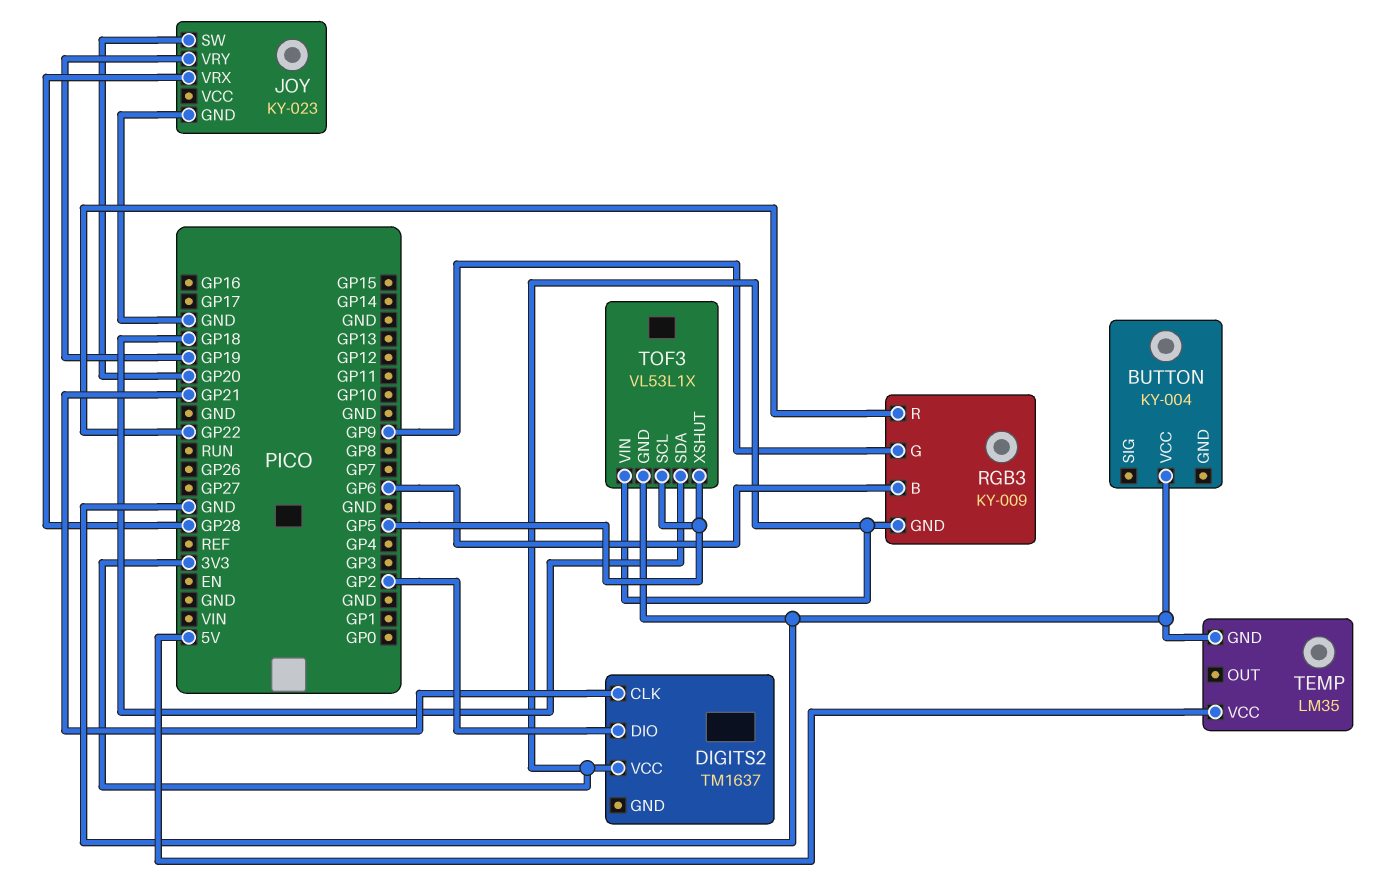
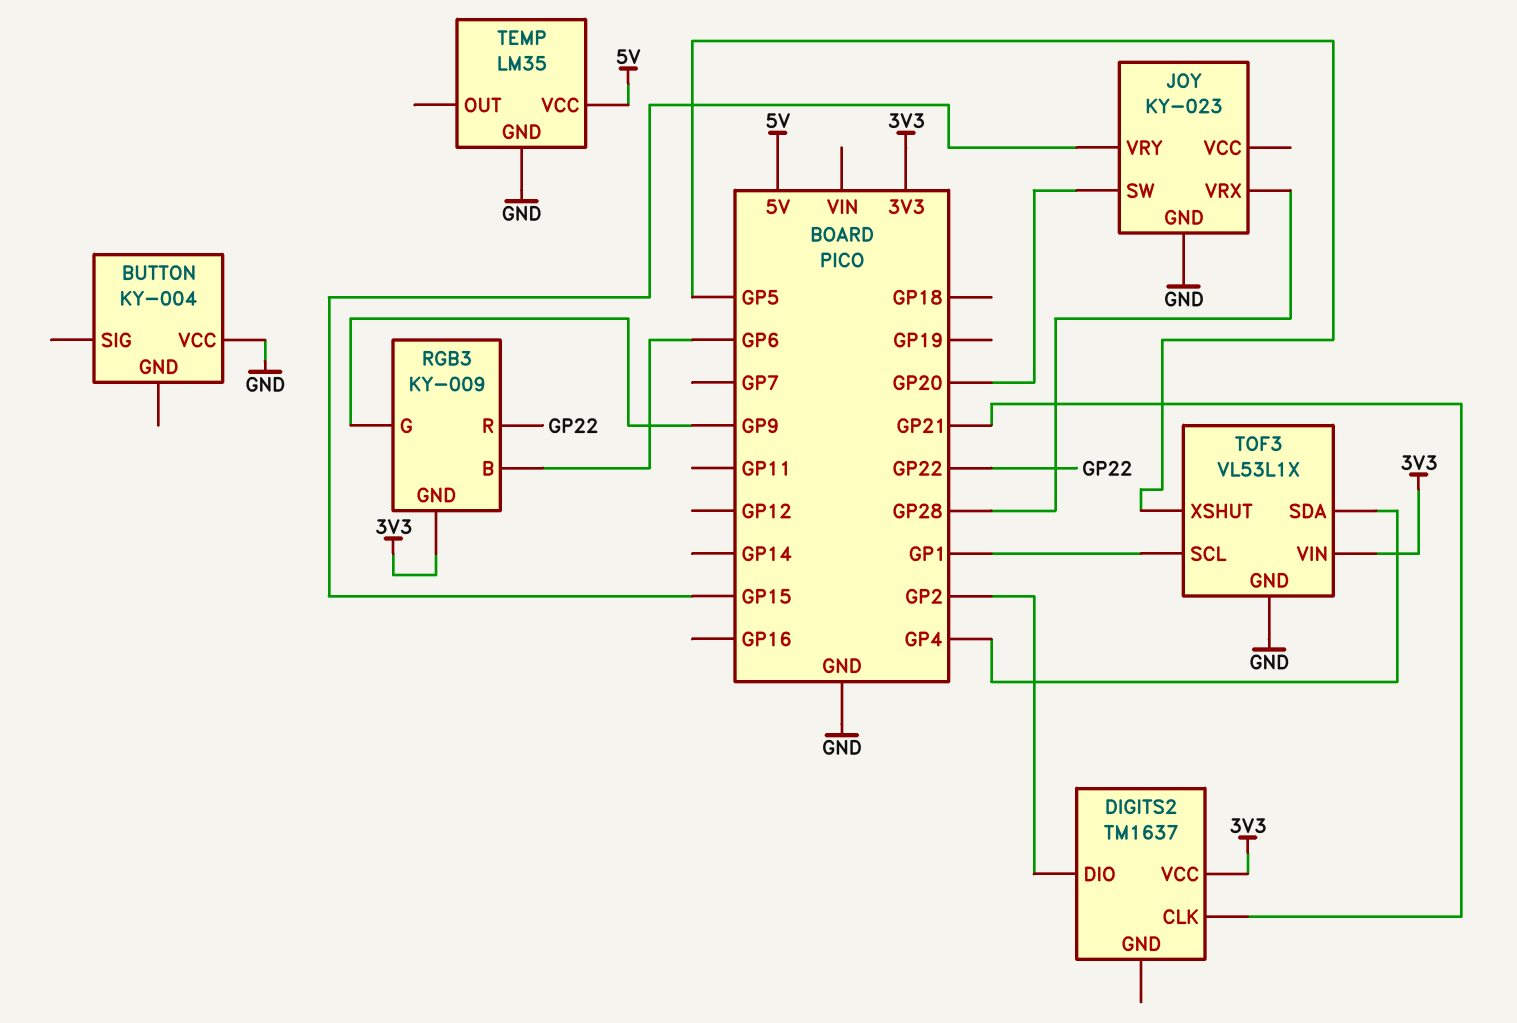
JOY pin VRY: GP19 -> GP15
TOF3 pin SCL: GP5 -> GP1
TOF3 pin SDA: GP18 -> GP4

